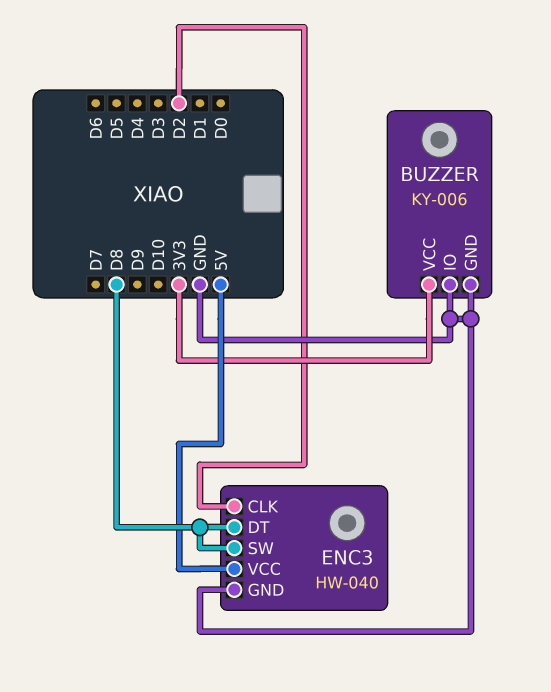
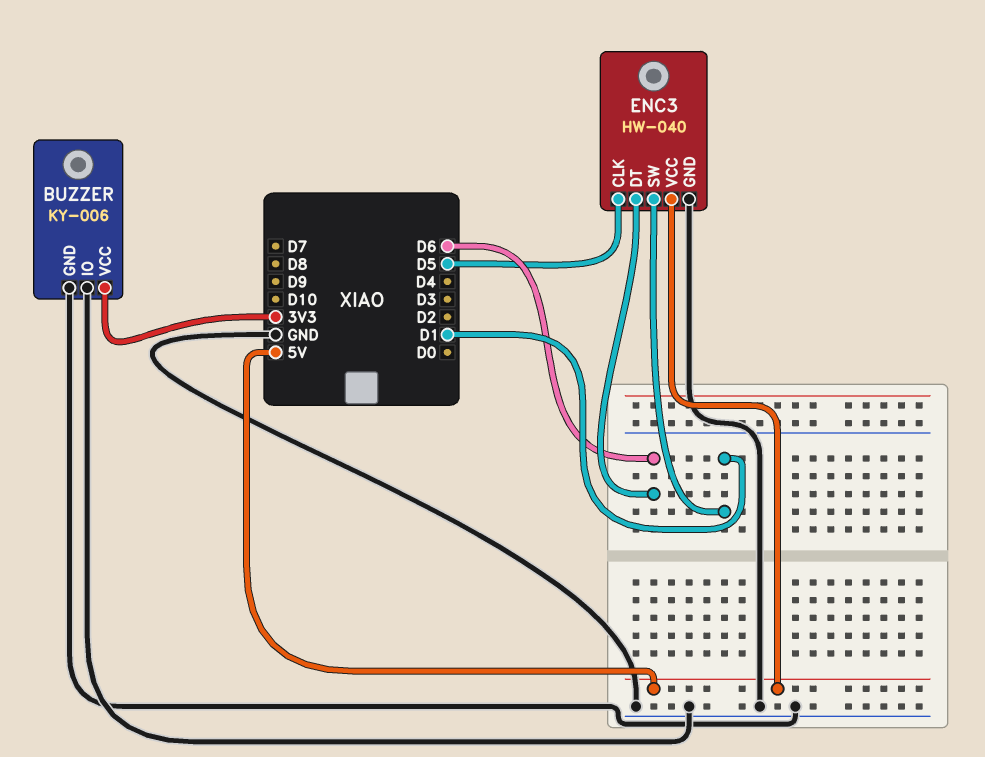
ENC3 pin CLK: D2 -> D5
ENC3 pin DT: D8 -> D6
ENC3 pin SW: D8 -> D1

